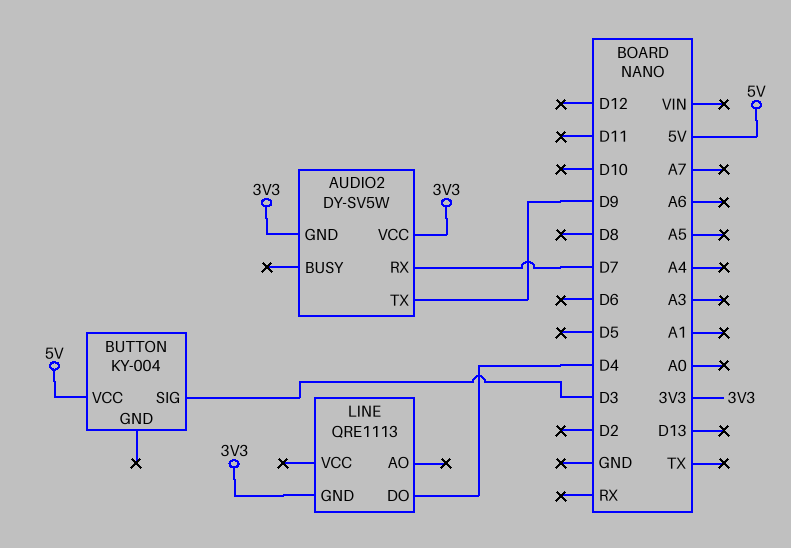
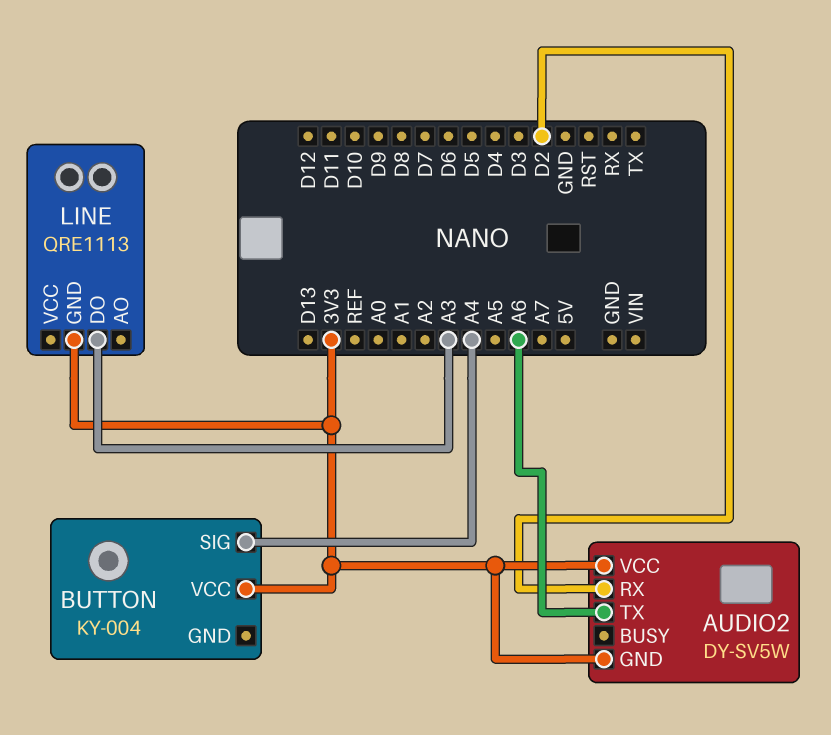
AUDIO2 pin RX: D7 -> D2
AUDIO2 pin TX: D9 -> A6
BUTTON pin SIG: D3 -> A4
BUTTON pin VCC: 5V -> 3V3
LINE pin DO: D4 -> A3

